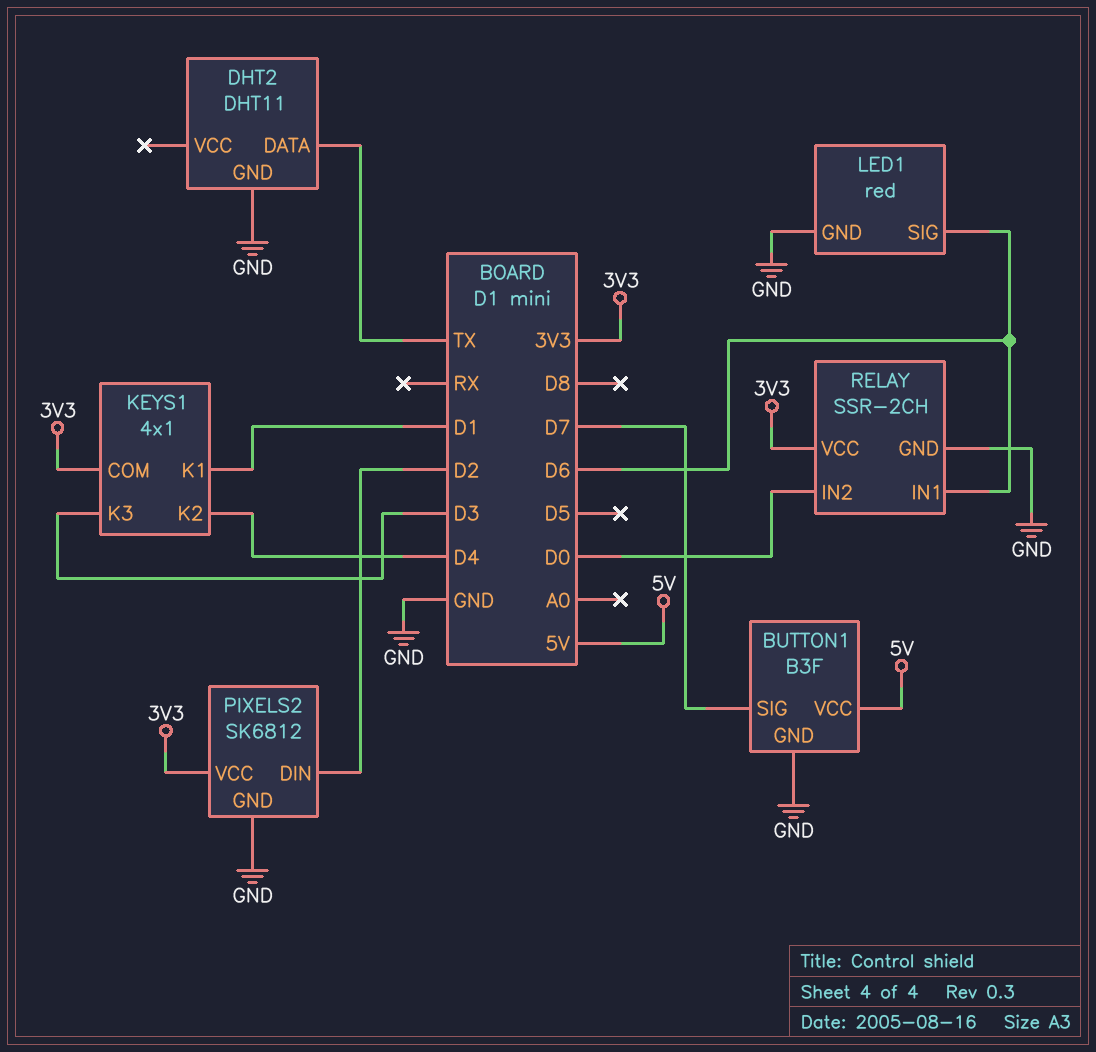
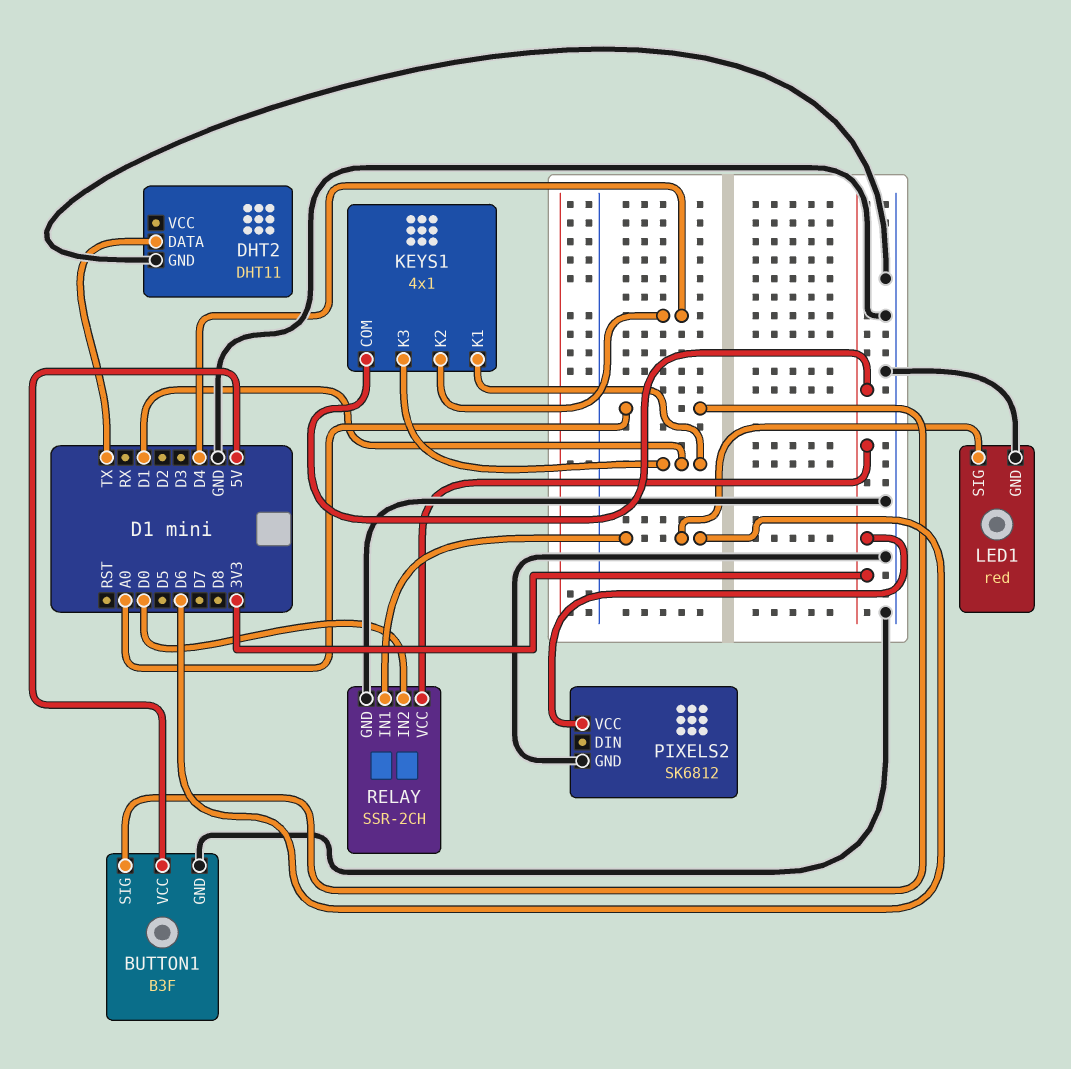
BUTTON1 pin SIG: D7 -> A0
KEYS1 pin K3: D3 -> D1
PIXELS2 pin DIN: D2 -> none

